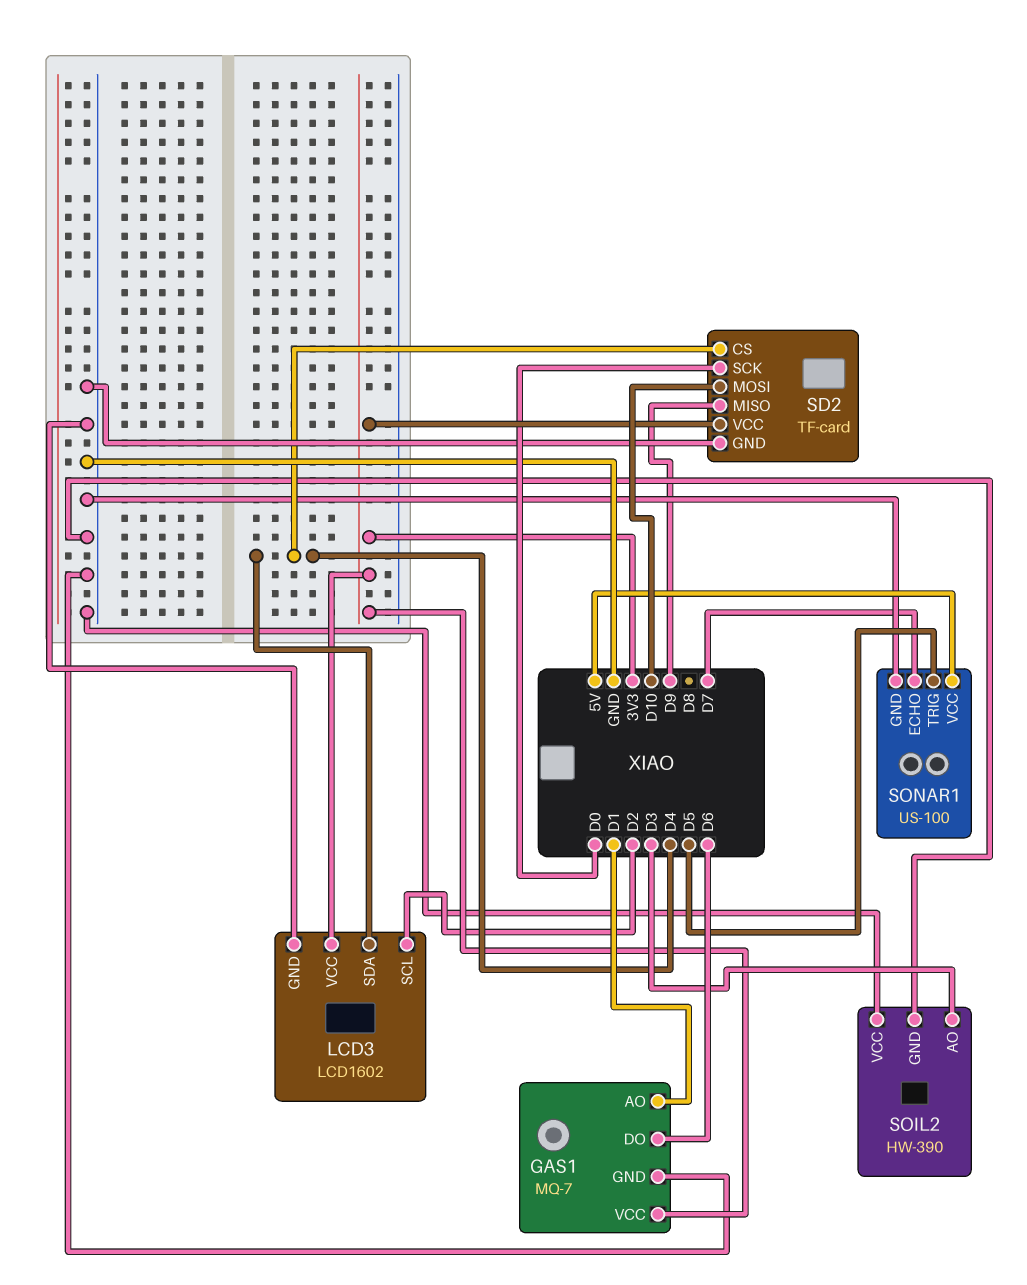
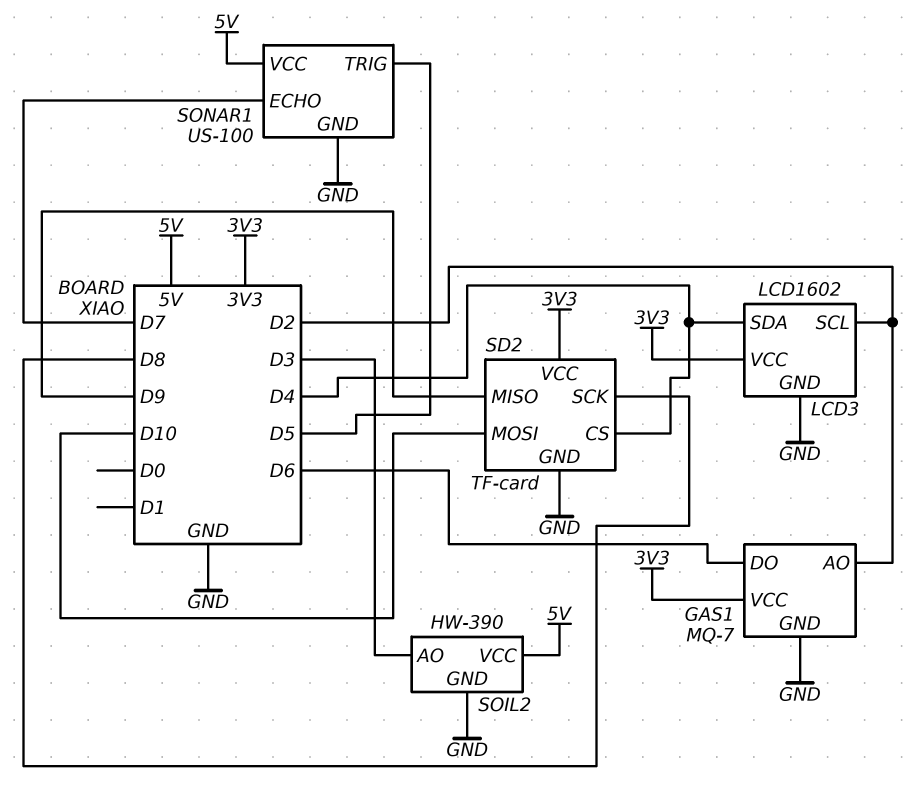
GAS1 pin AO: D1 -> D2
SD2 pin SCK: D0 -> D8
SOIL2 pin VCC: GND -> 5V

